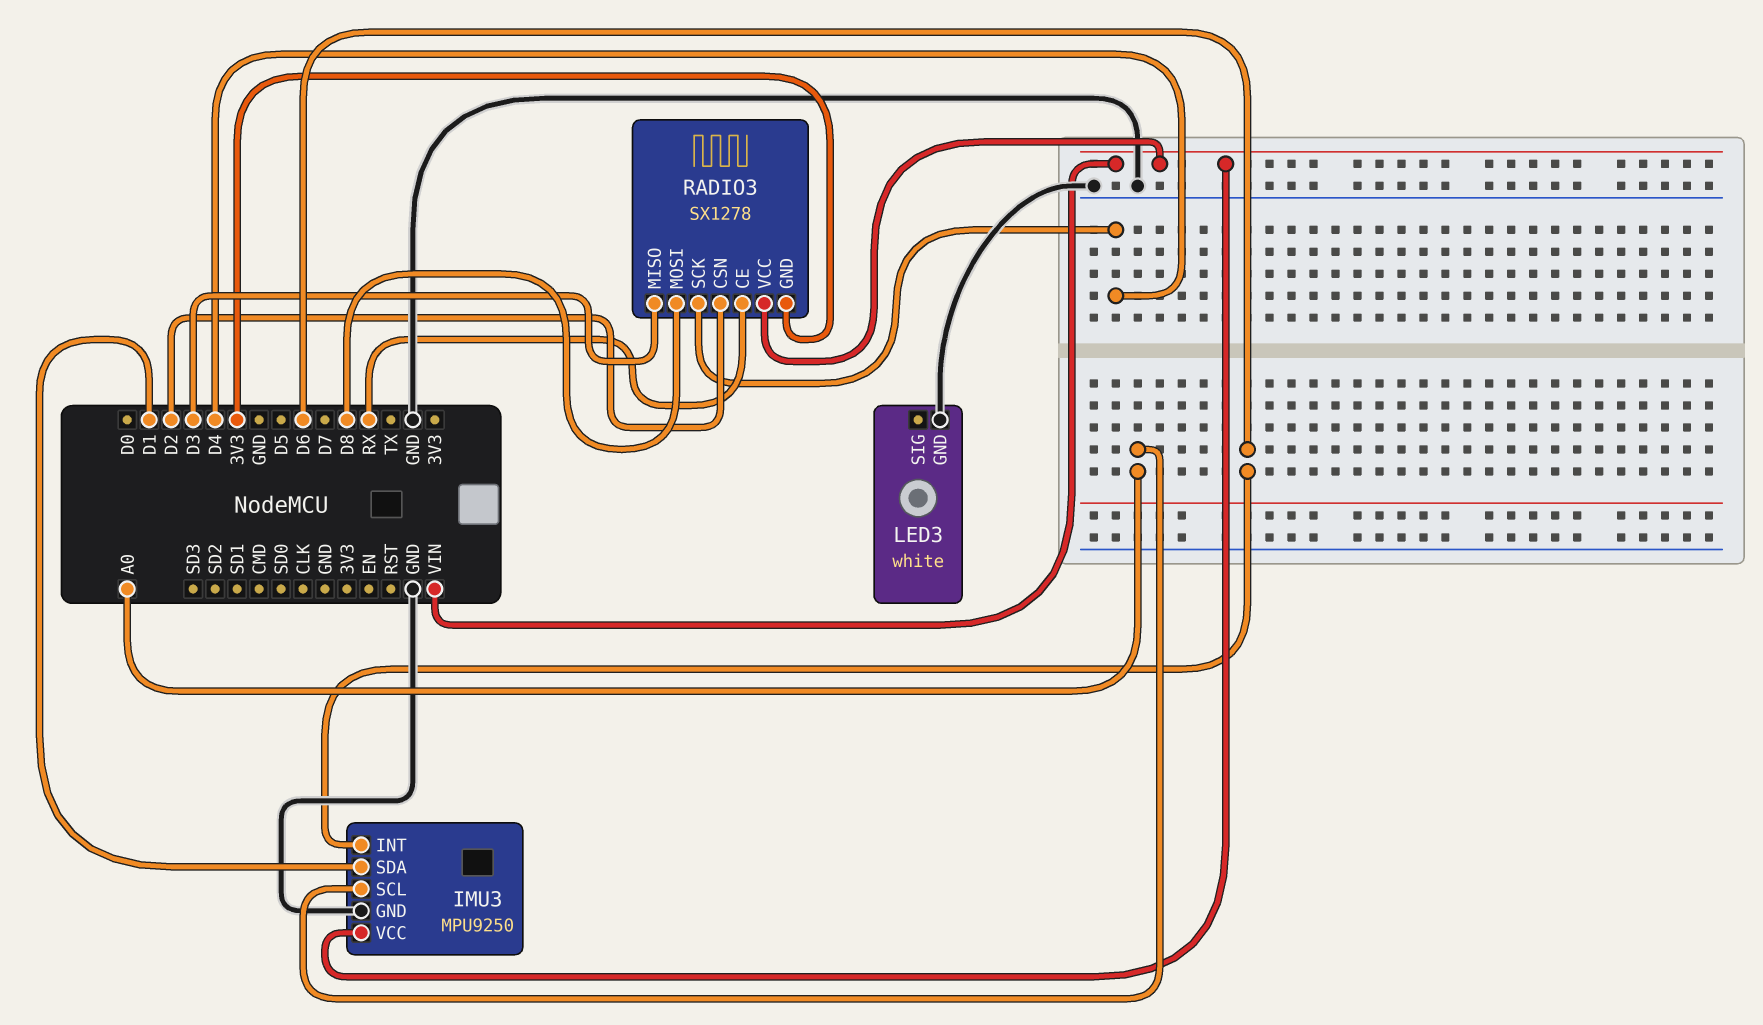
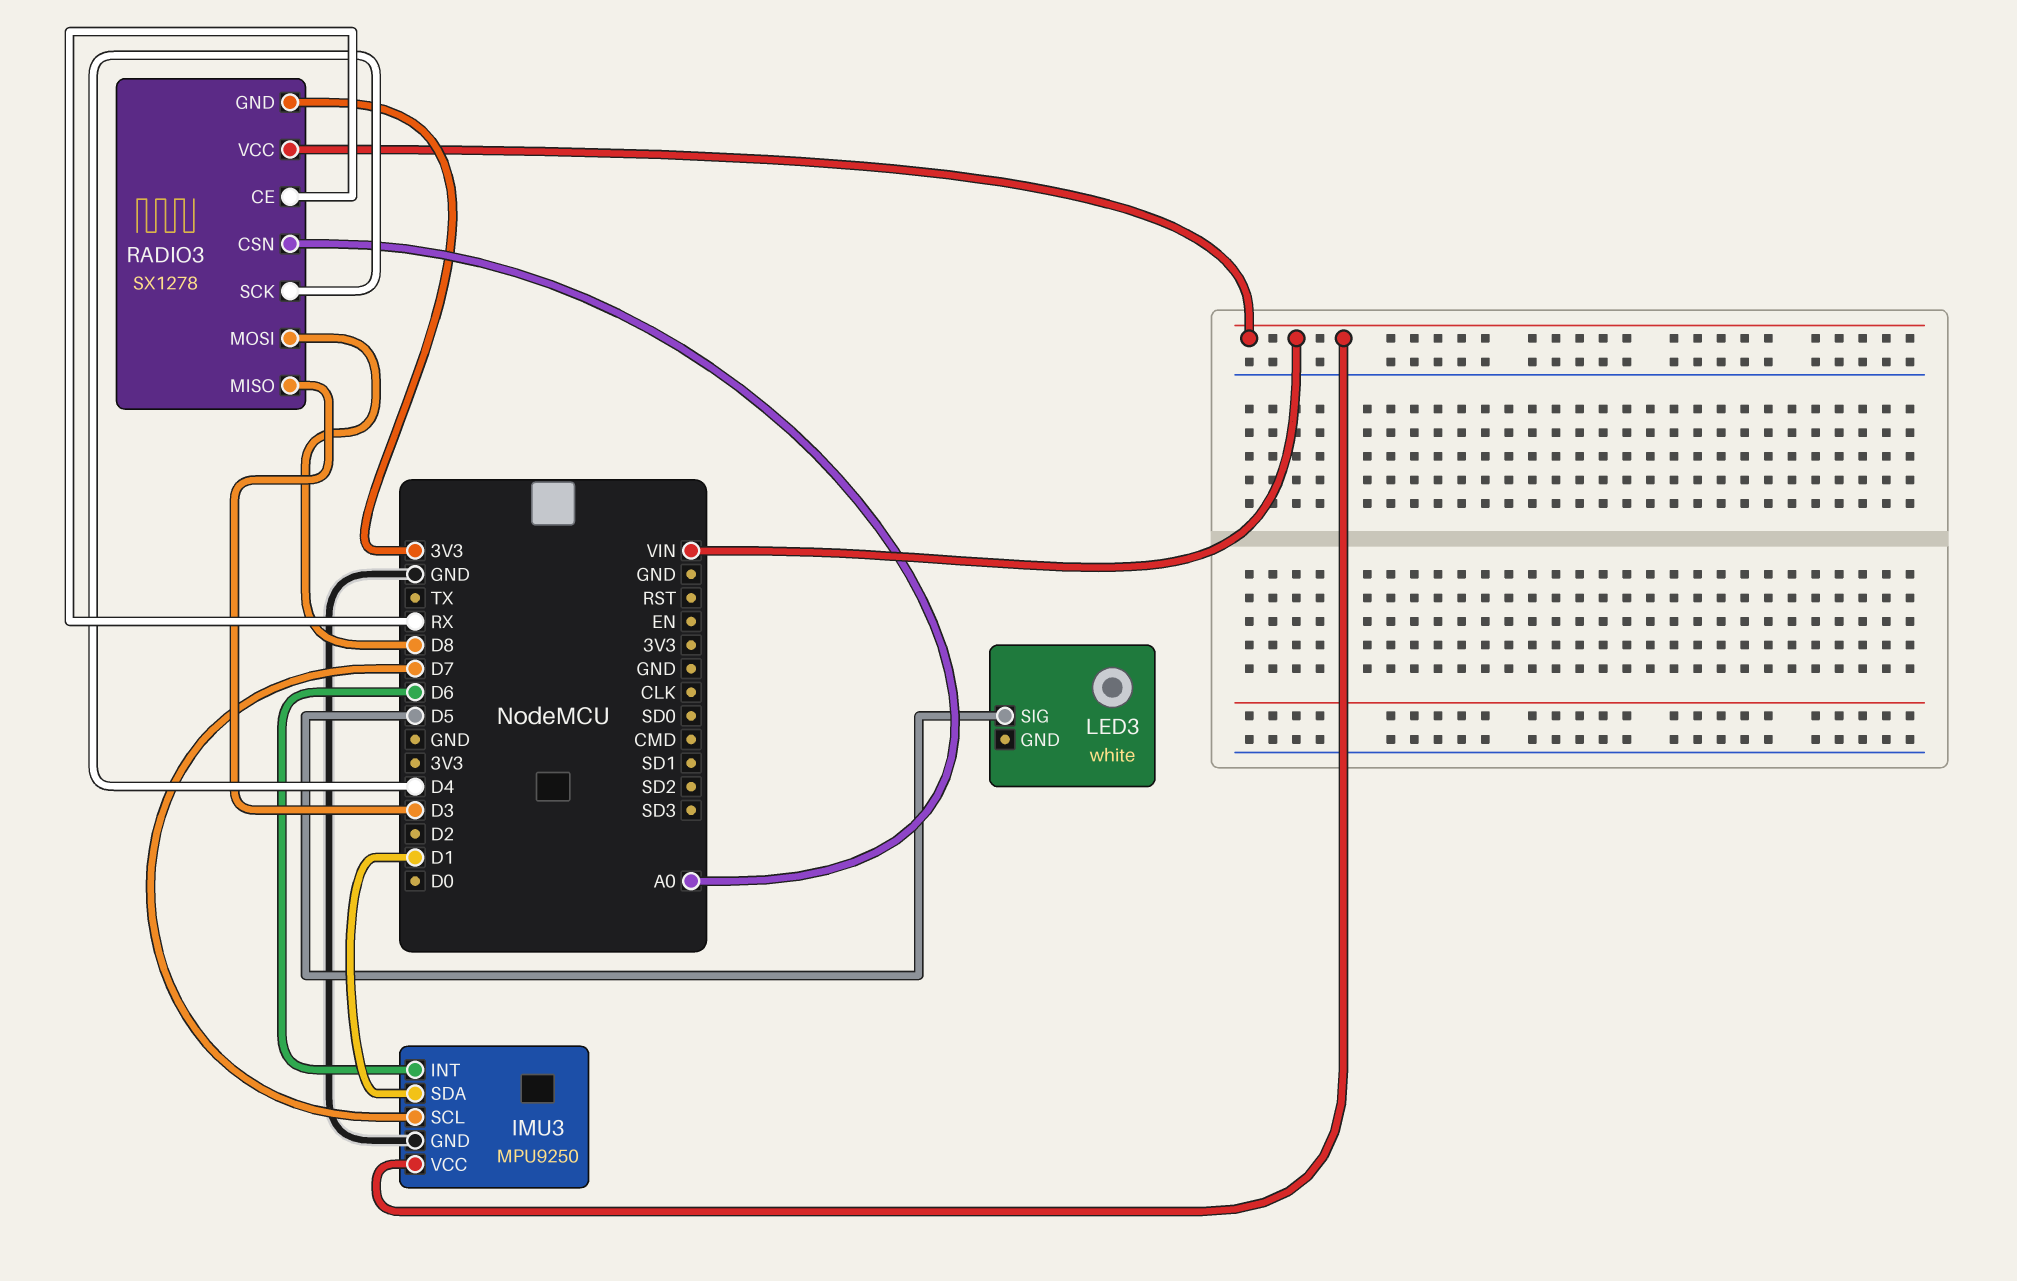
IMU3 pin SCL: A0 -> D7
LED3 pin GND: GND -> none
LED3 pin SIG: none -> D5
RADIO3 pin CSN: D2 -> A0

